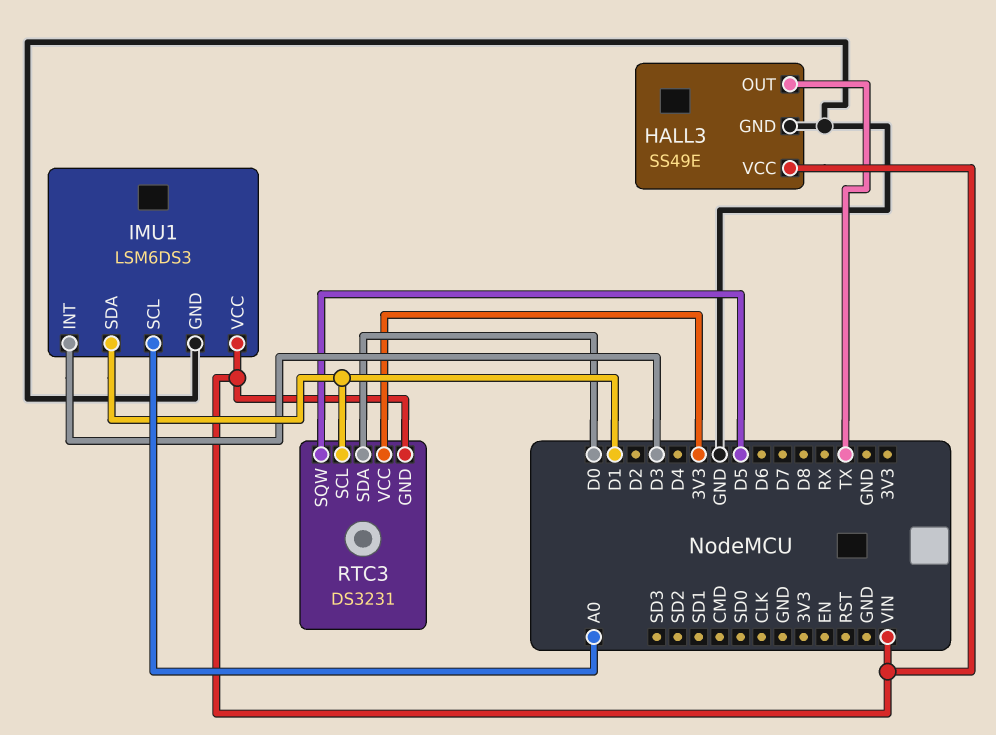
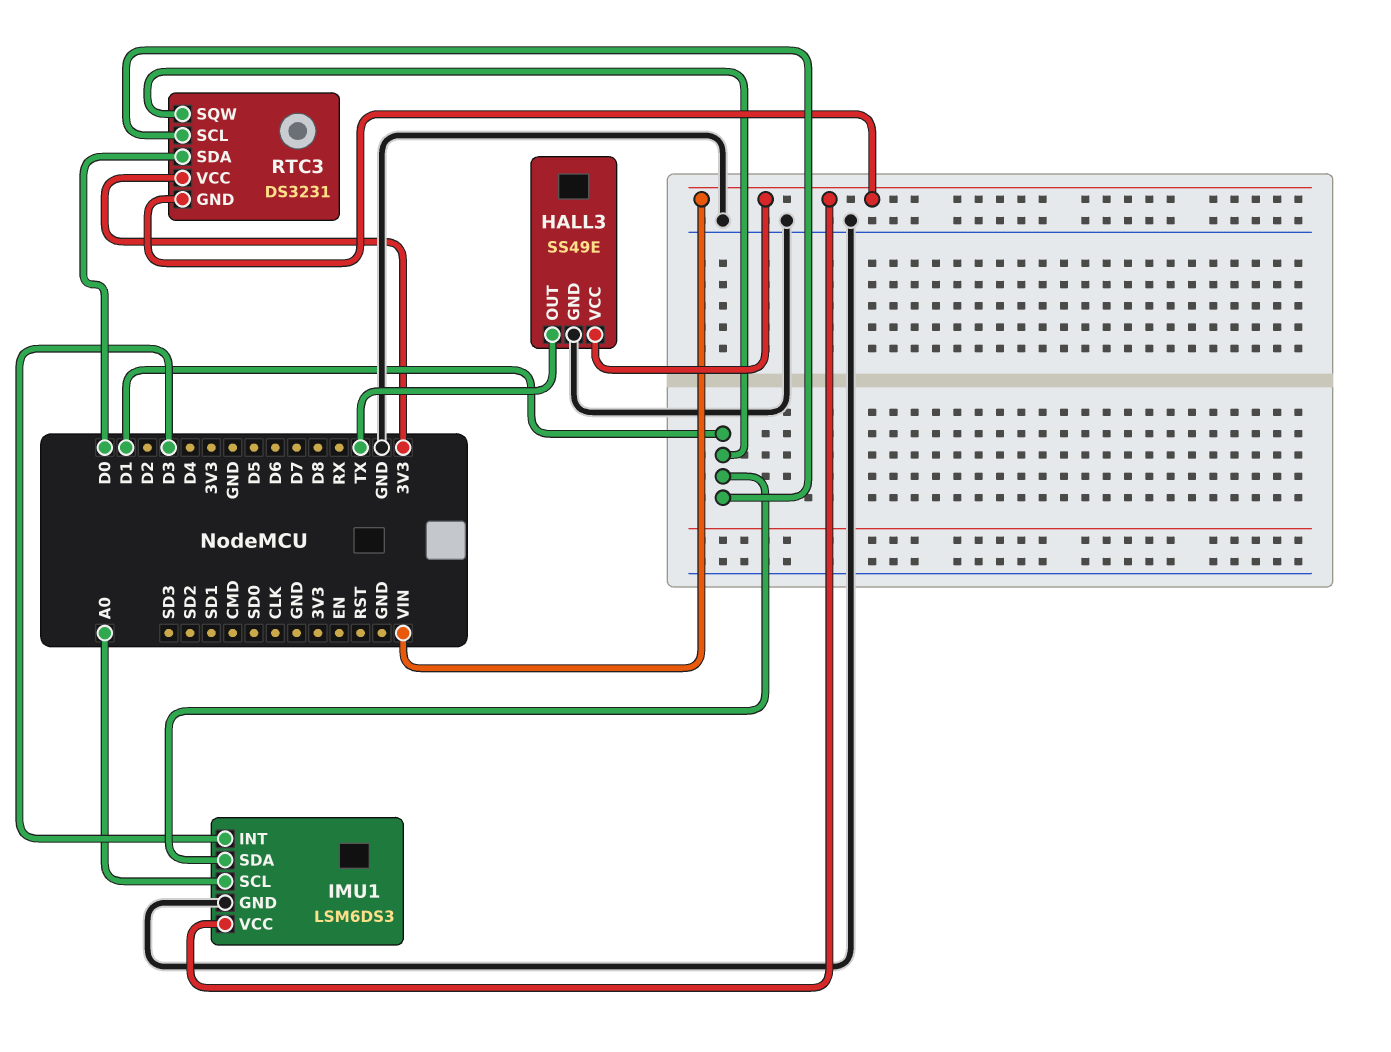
RTC3 pin SQW: D5 -> D1

